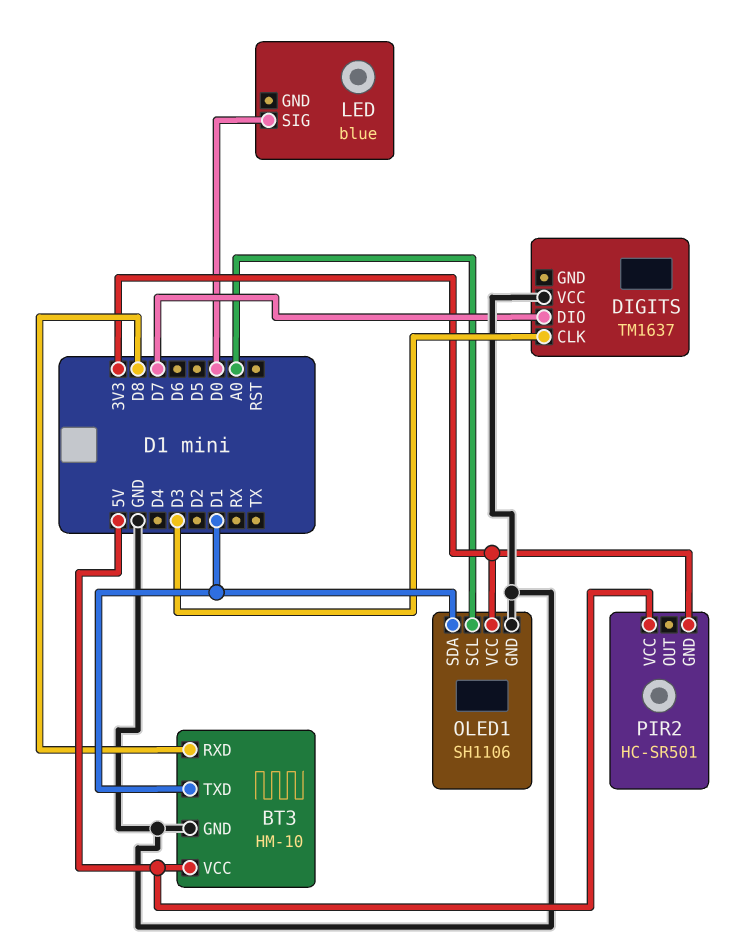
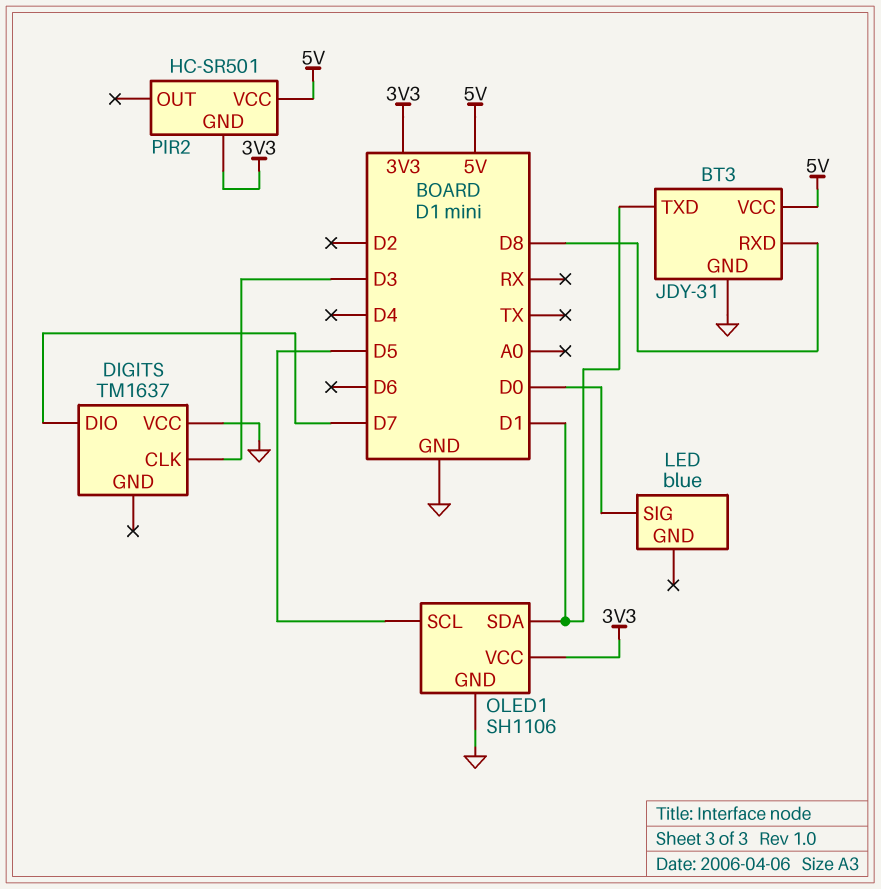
BT3: HM-10 -> JDY-31
OLED1 pin SCL: A0 -> D5

